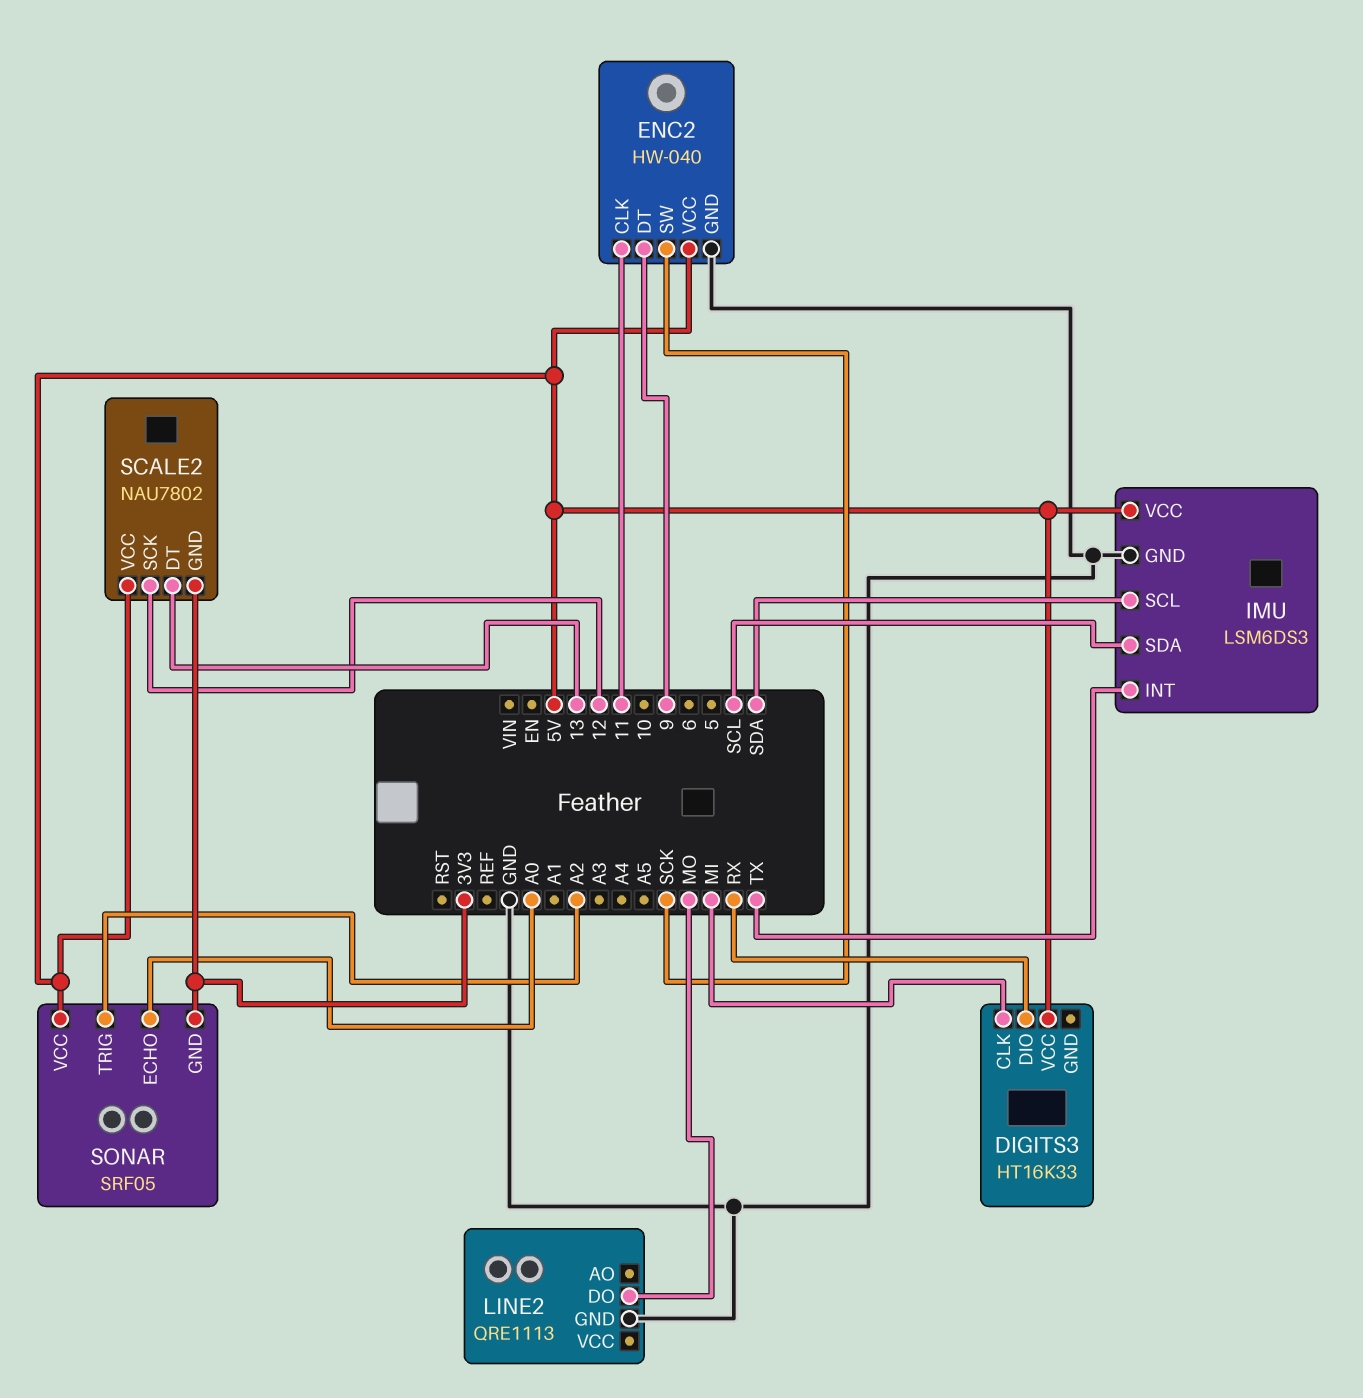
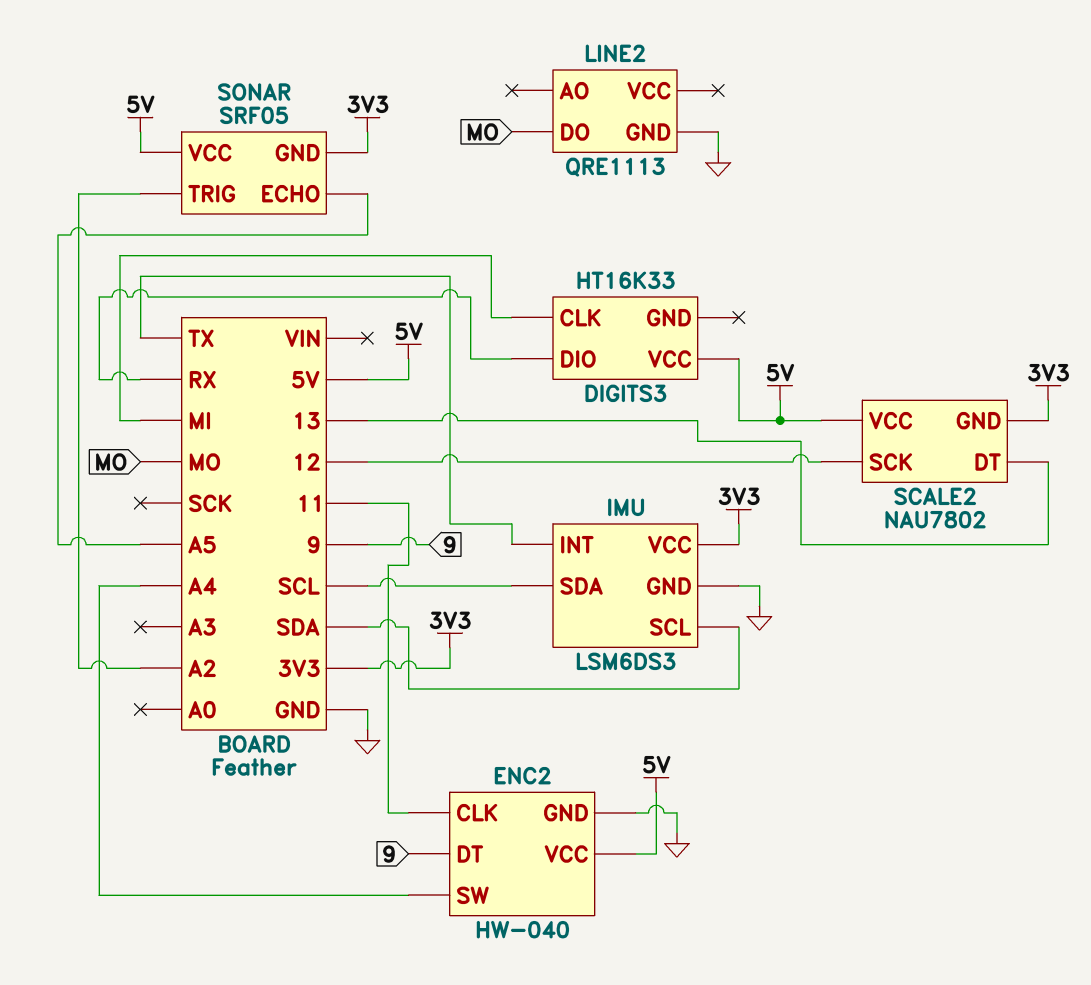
ENC2 pin SW: SCK -> A4
IMU pin VCC: 5V -> 3V3
SONAR pin ECHO: A0 -> A5

